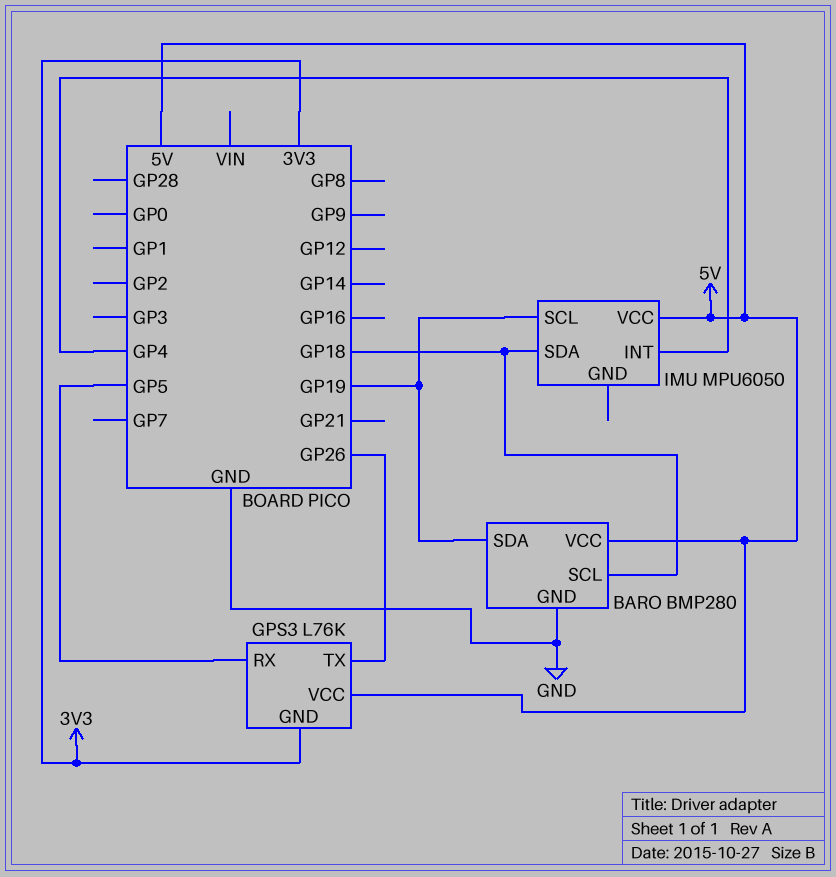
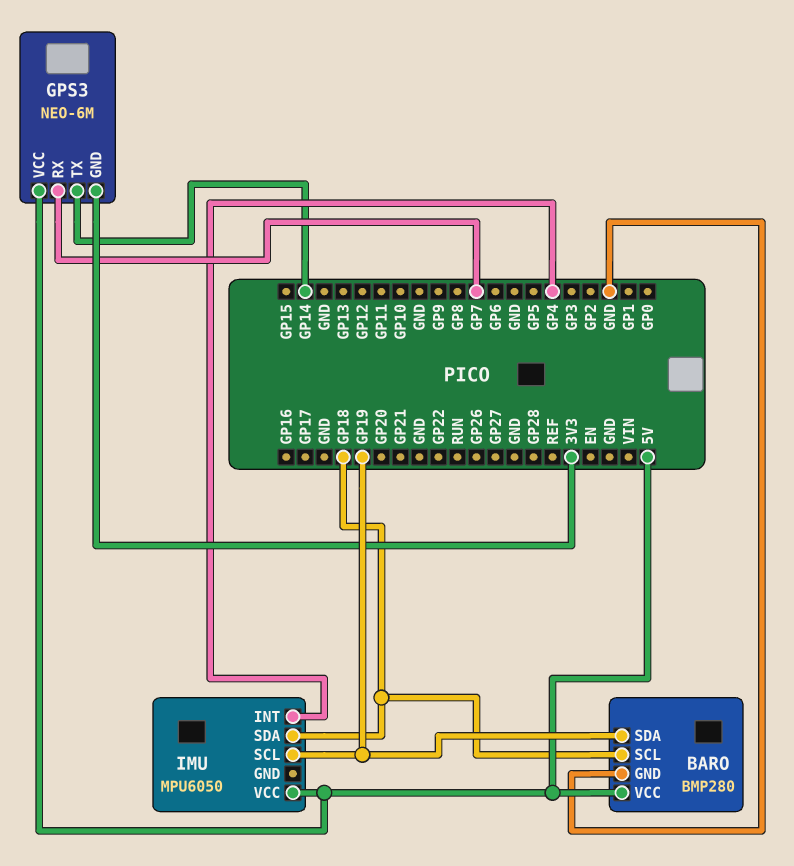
GPS3: L76K -> NEO-6M
GPS3 pin RX: GP5 -> GP7
GPS3 pin TX: GP26 -> GP14

